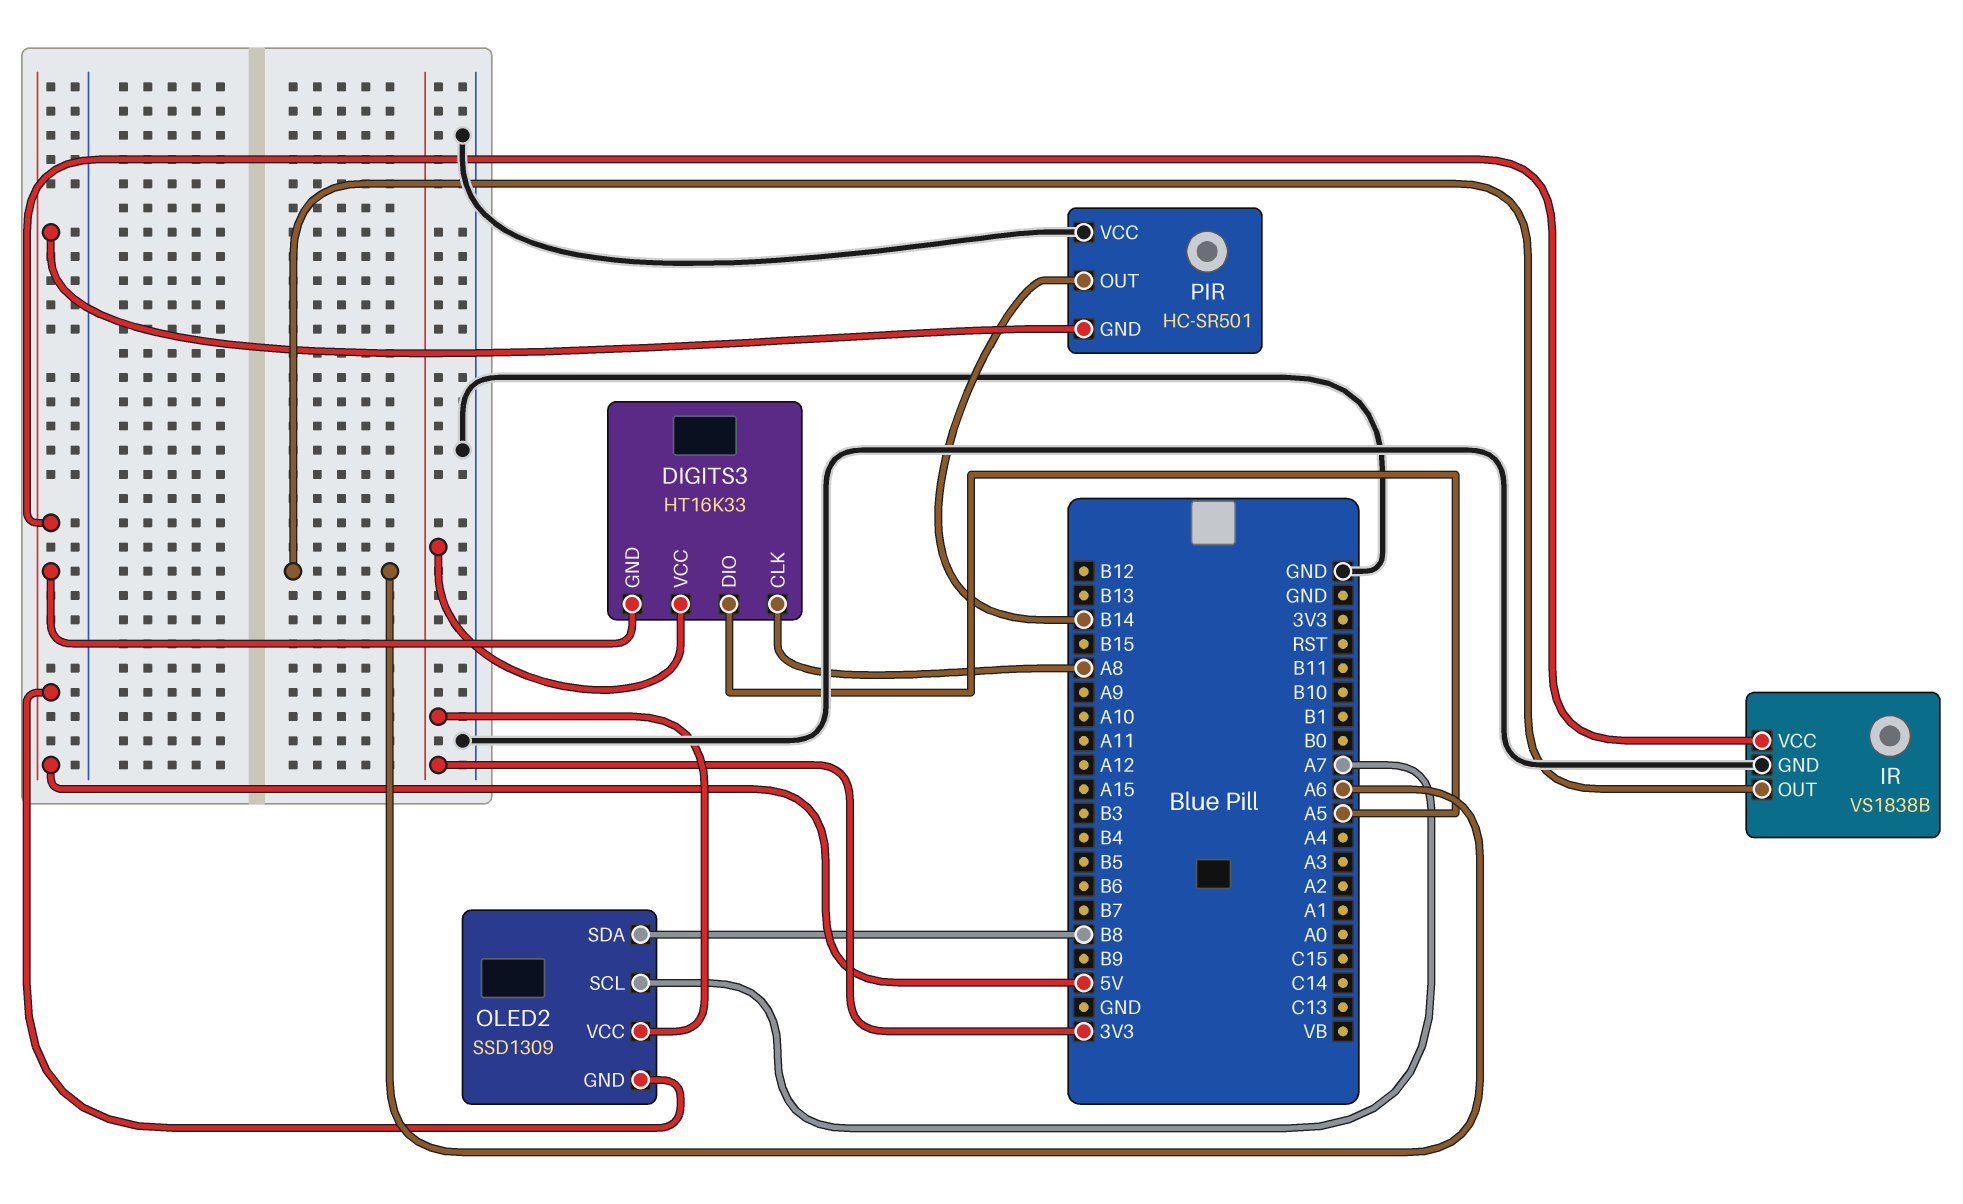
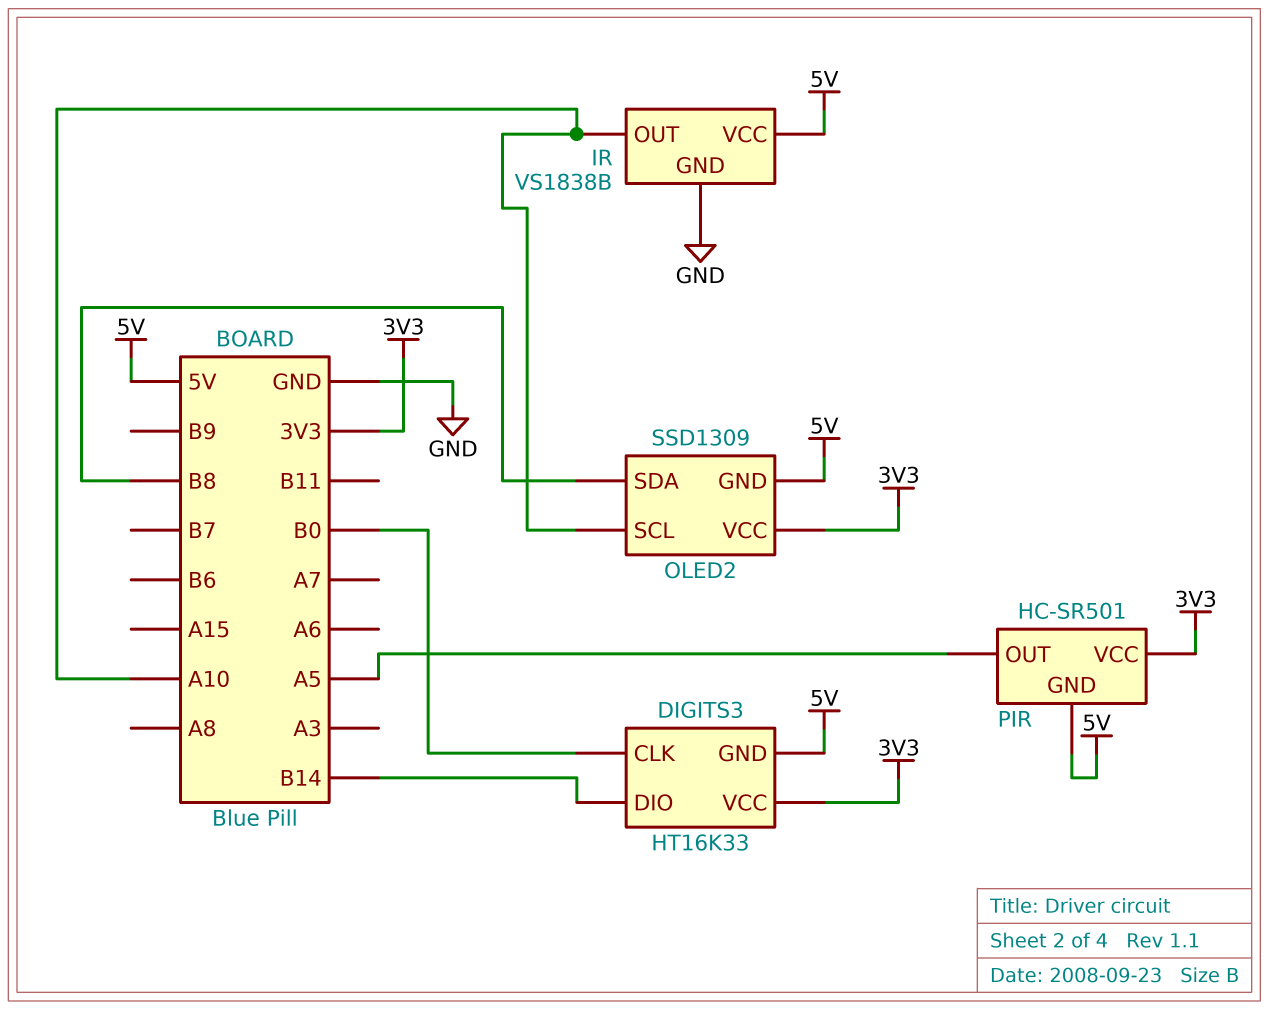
DIGITS3 pin CLK: A8 -> B0
DIGITS3 pin DIO: A5 -> B14
IR pin OUT: A6 -> A10
OLED2 pin SCL: A7 -> A10
PIR pin OUT: B14 -> A5
PIR pin VCC: GND -> 3V3

